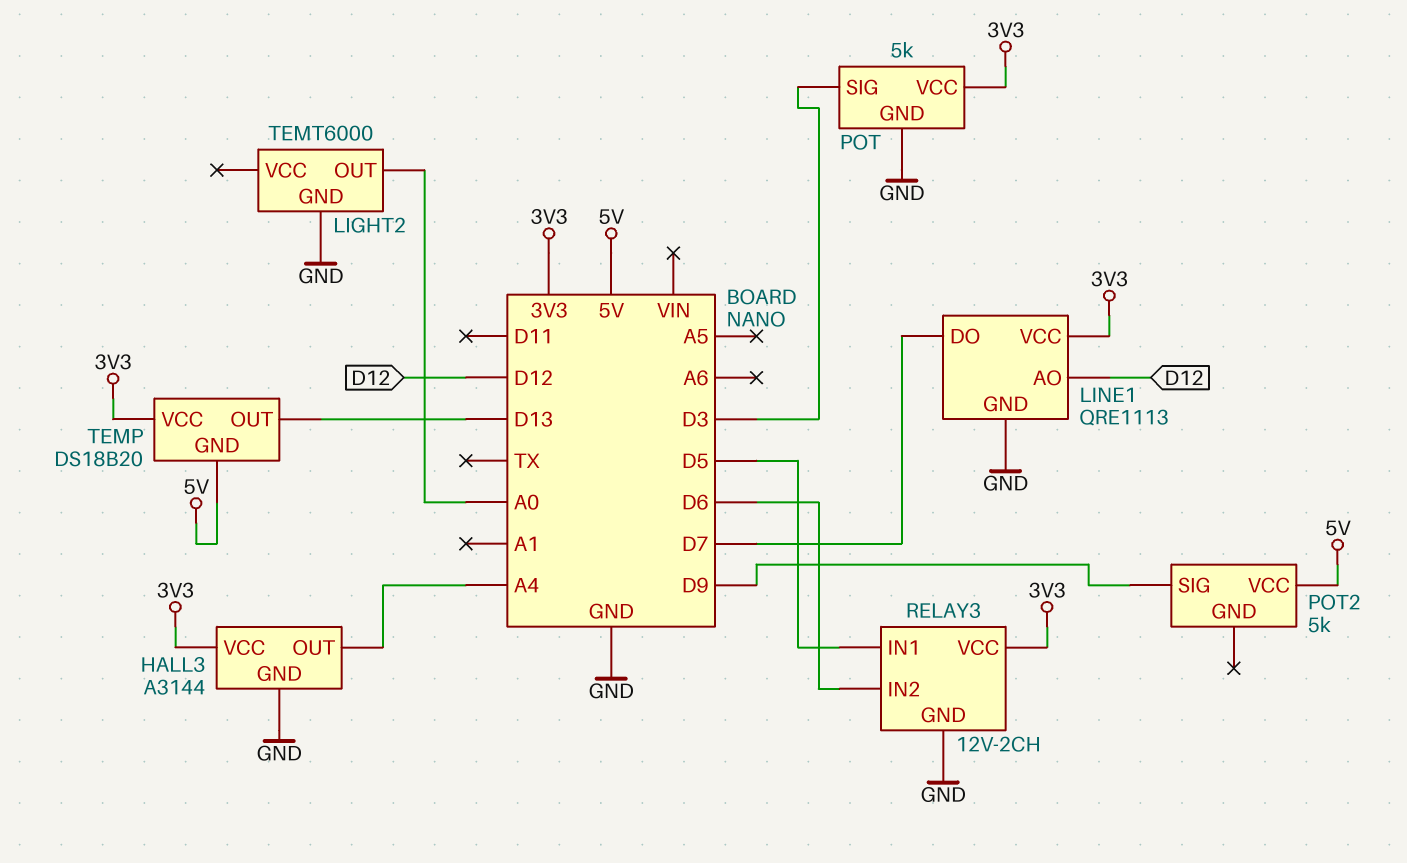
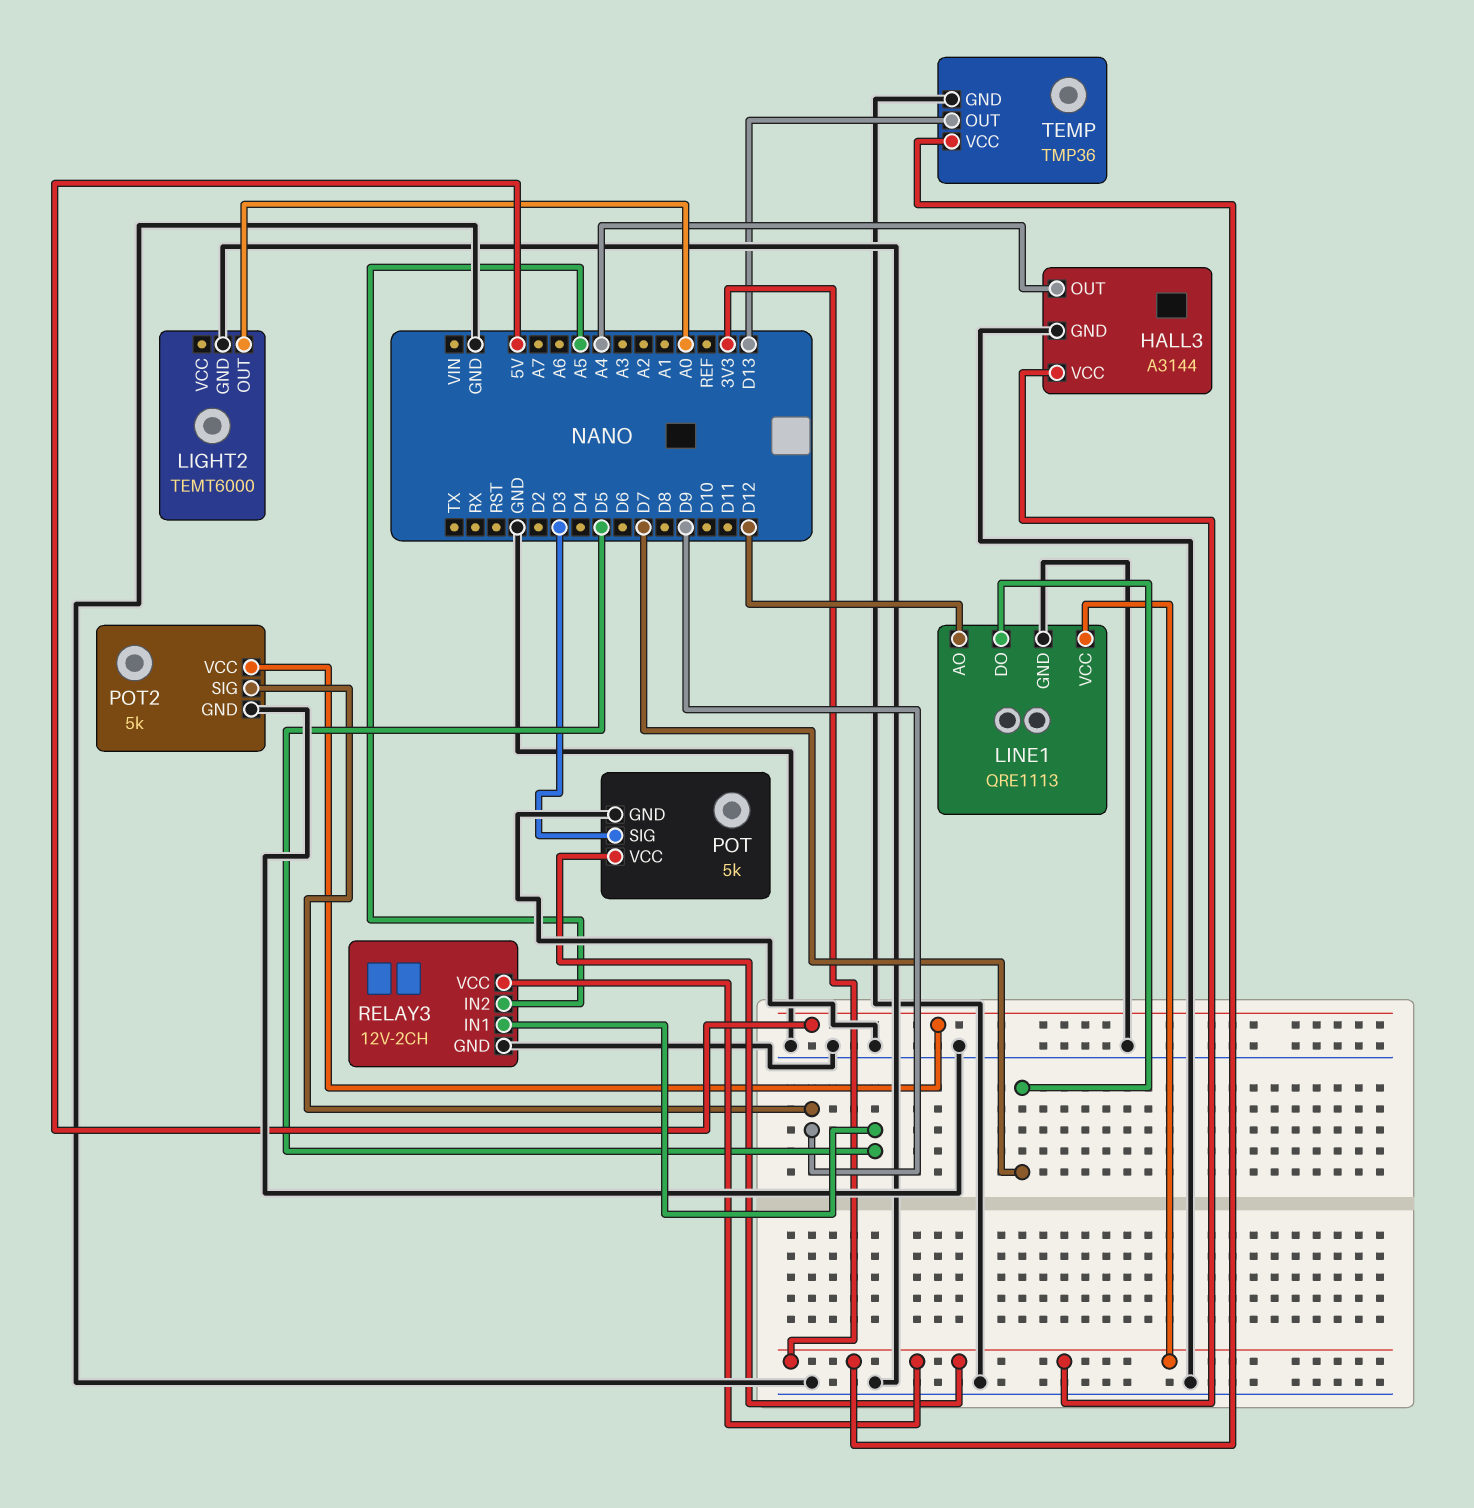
POT2 pin GND: none -> GND
RELAY3 pin IN2: D6 -> A5
TEMP: DS18B20 -> TMP36
TEMP pin GND: 5V -> GND

